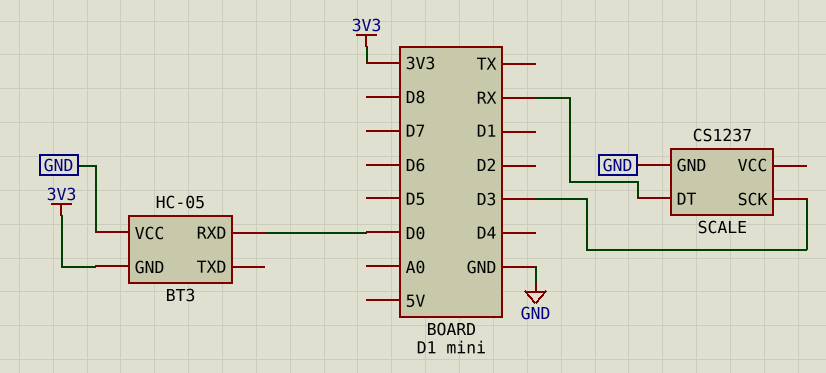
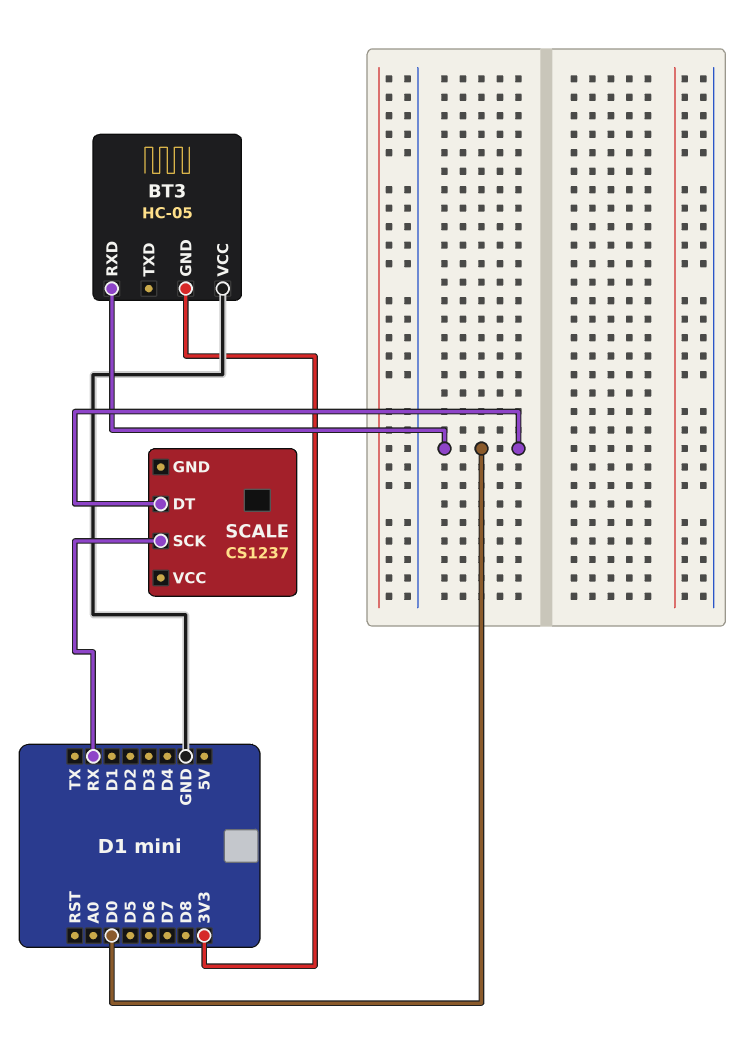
SCALE pin DT: RX -> D0
SCALE pin GND: GND -> none
SCALE pin SCK: D3 -> RX

